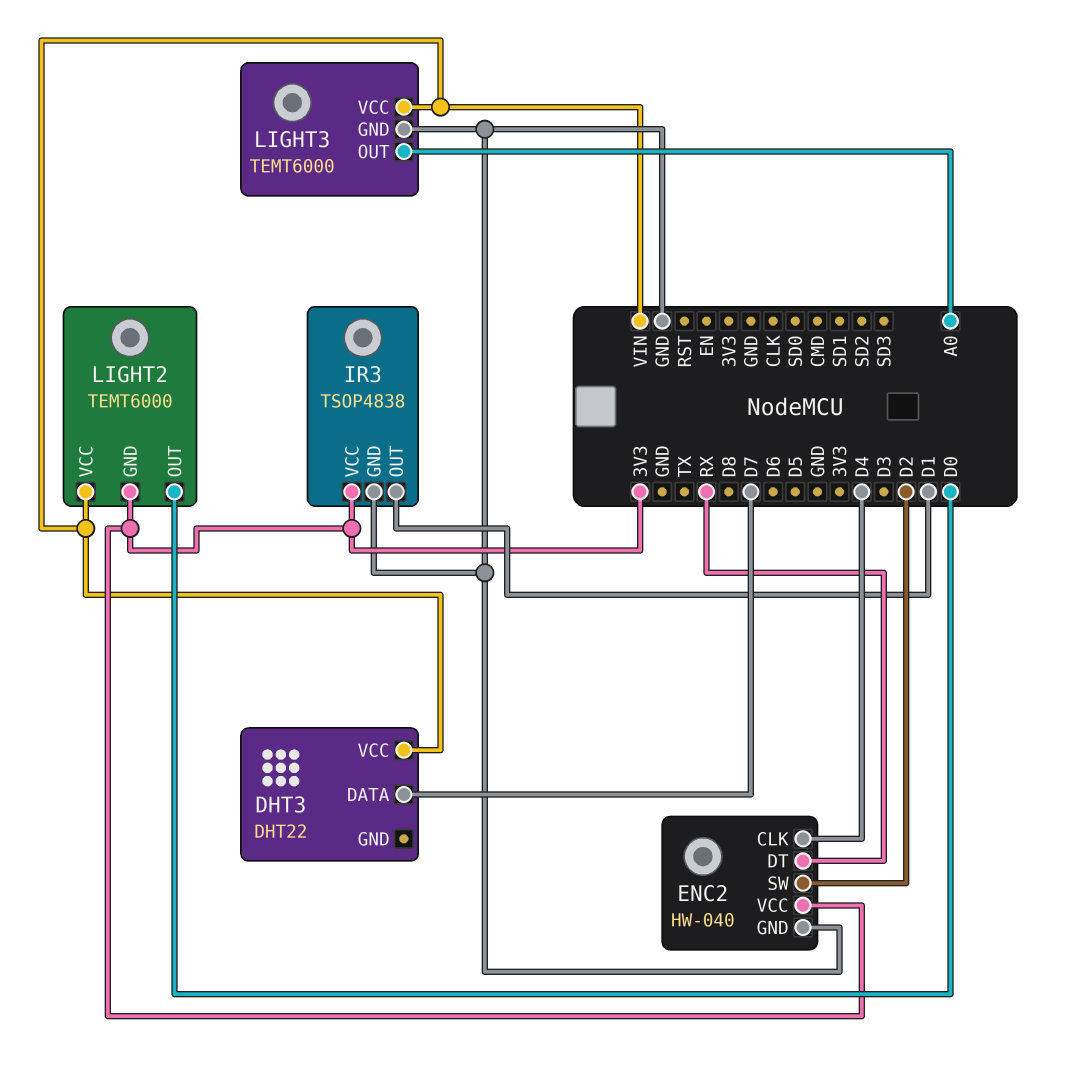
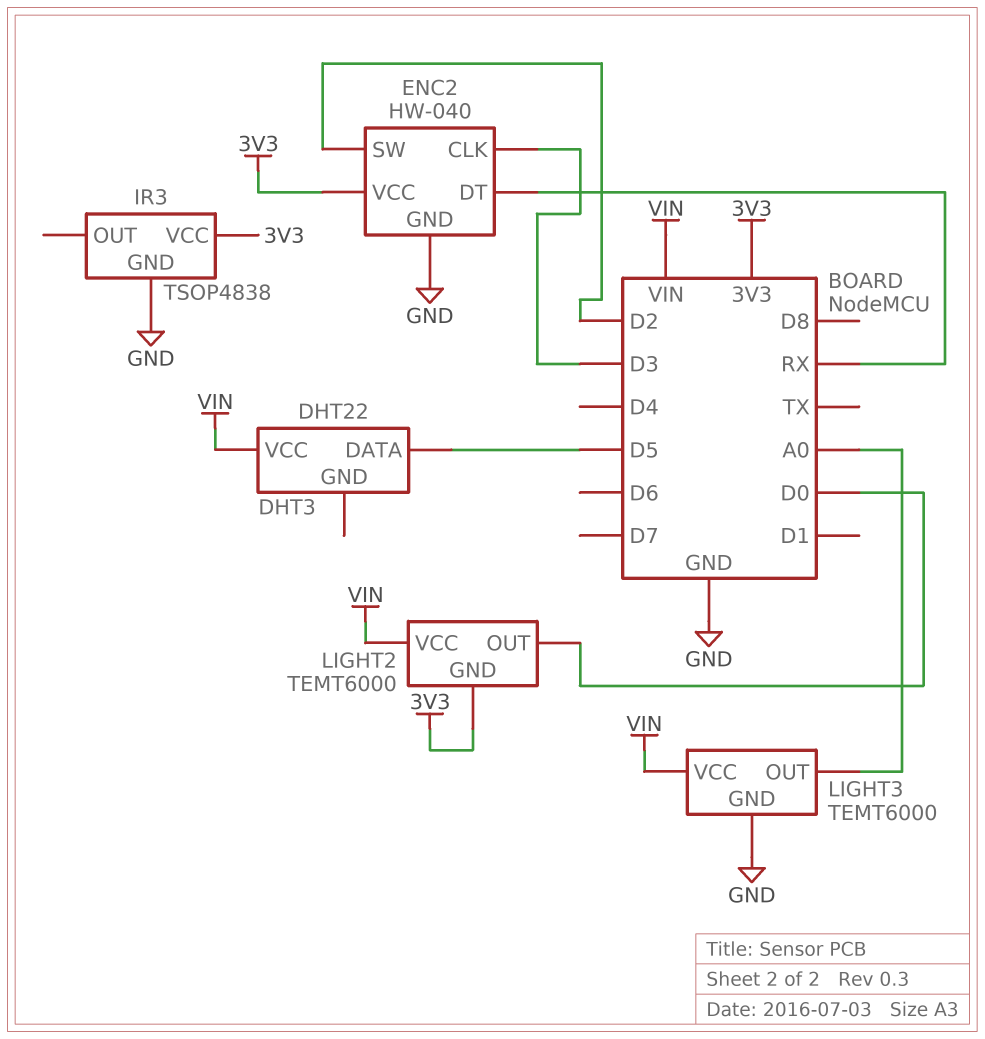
DHT3 pin DATA: D7 -> D5
ENC2 pin CLK: D4 -> D3
IR3 pin OUT: D1 -> none

